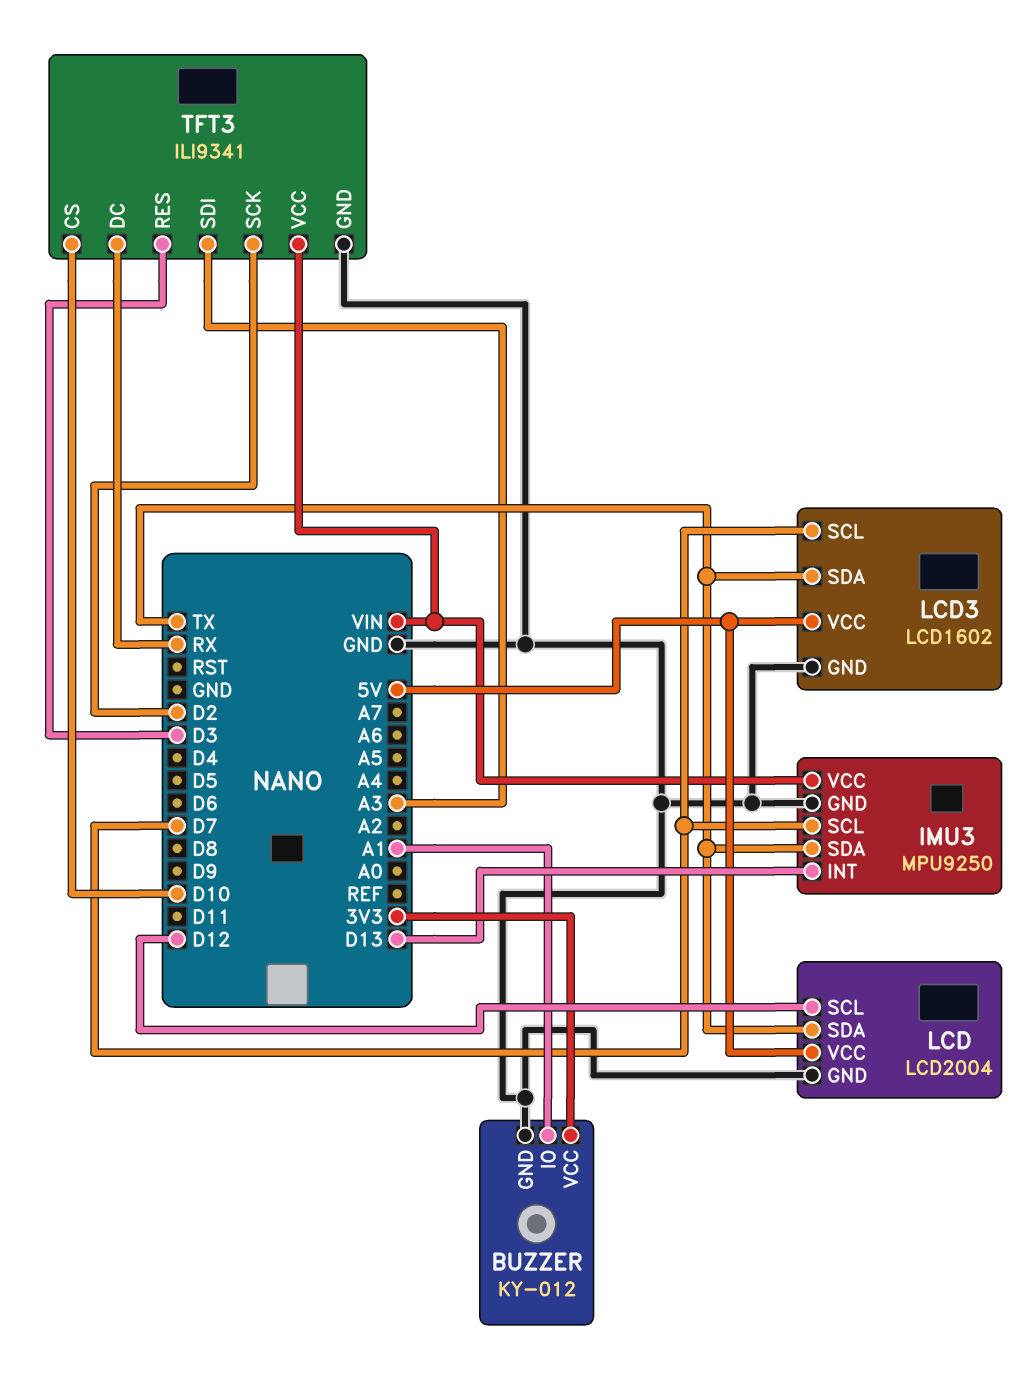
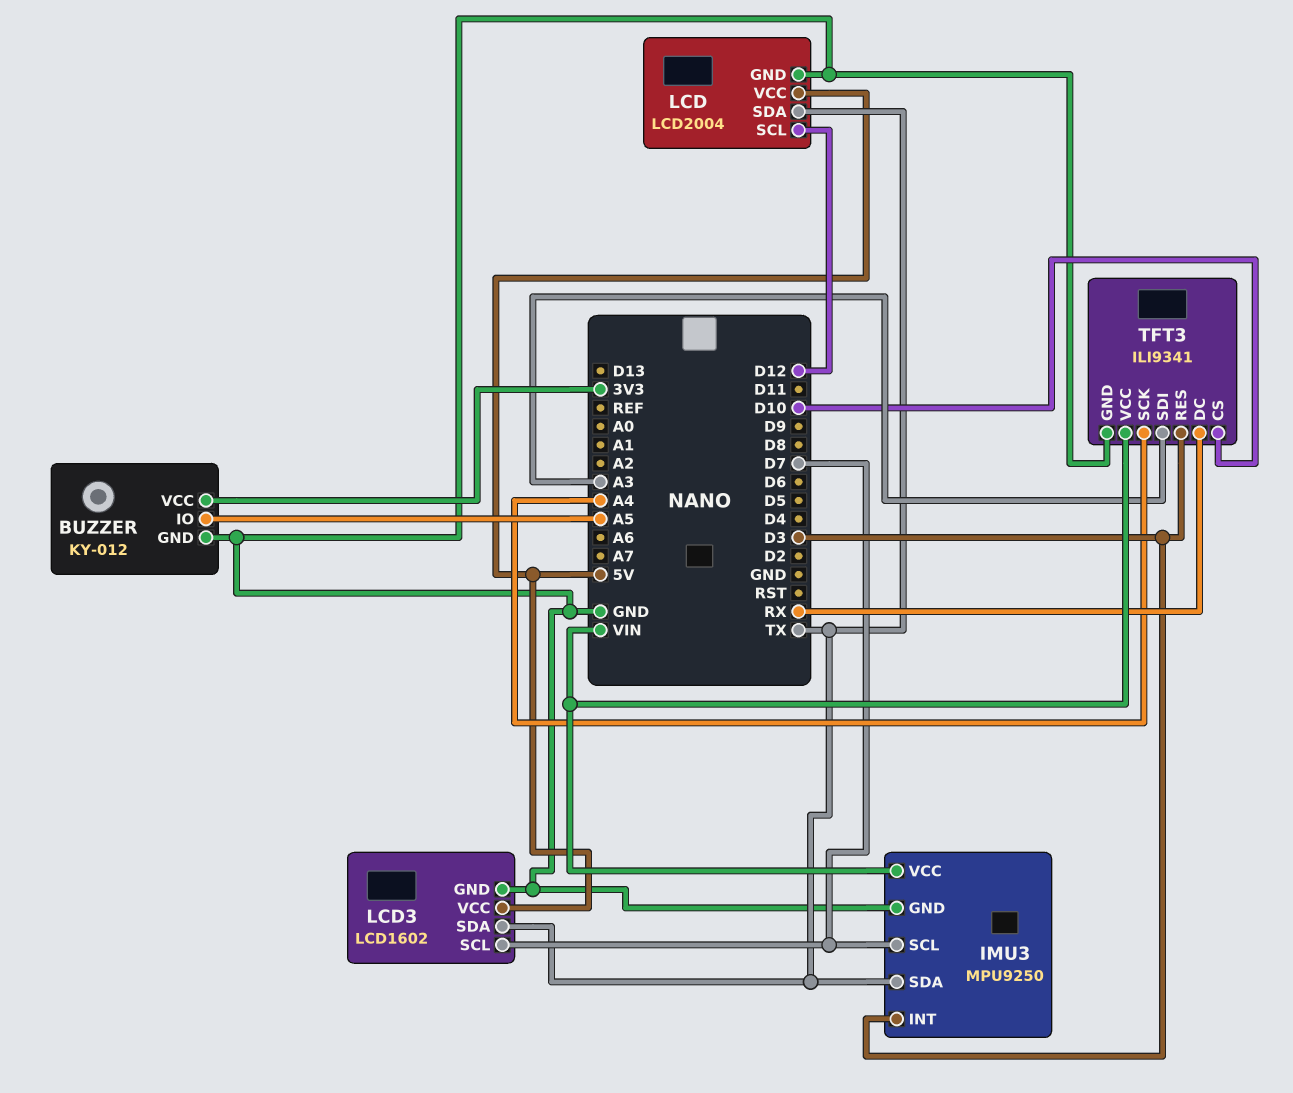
BUZZER pin IO: A1 -> A5
IMU3 pin INT: D13 -> D3
TFT3 pin SCK: D2 -> A4

